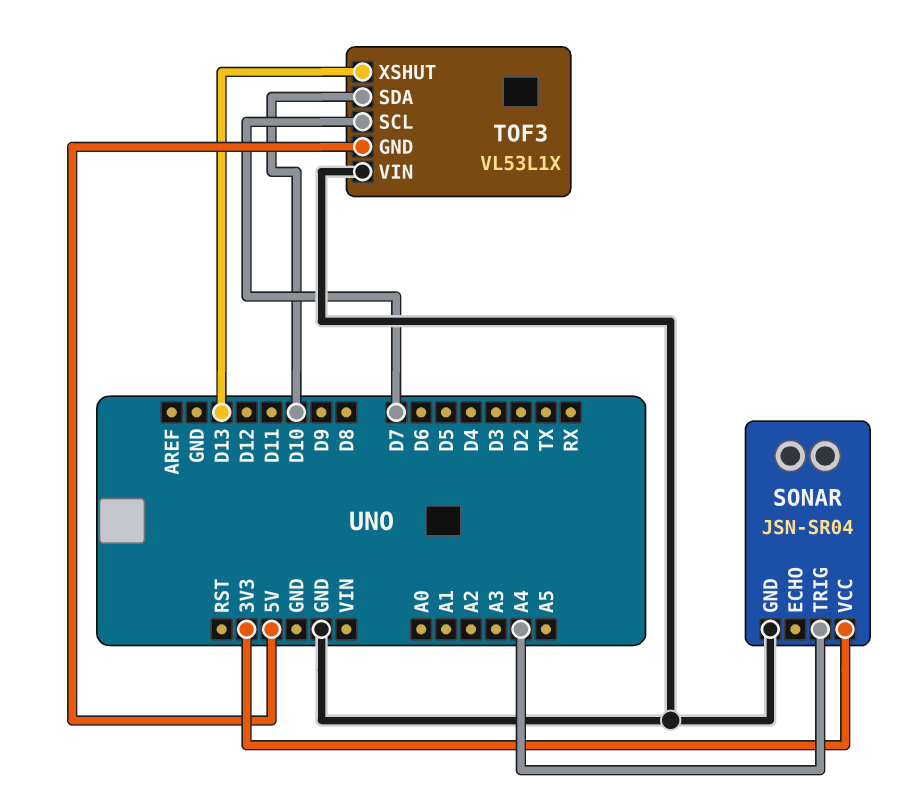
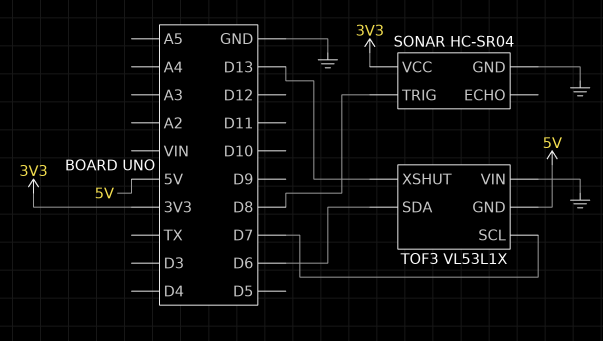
SONAR: JSN-SR04 -> HC-SR04
SONAR pin TRIG: A4 -> D8
TOF3 pin SDA: D10 -> D6

